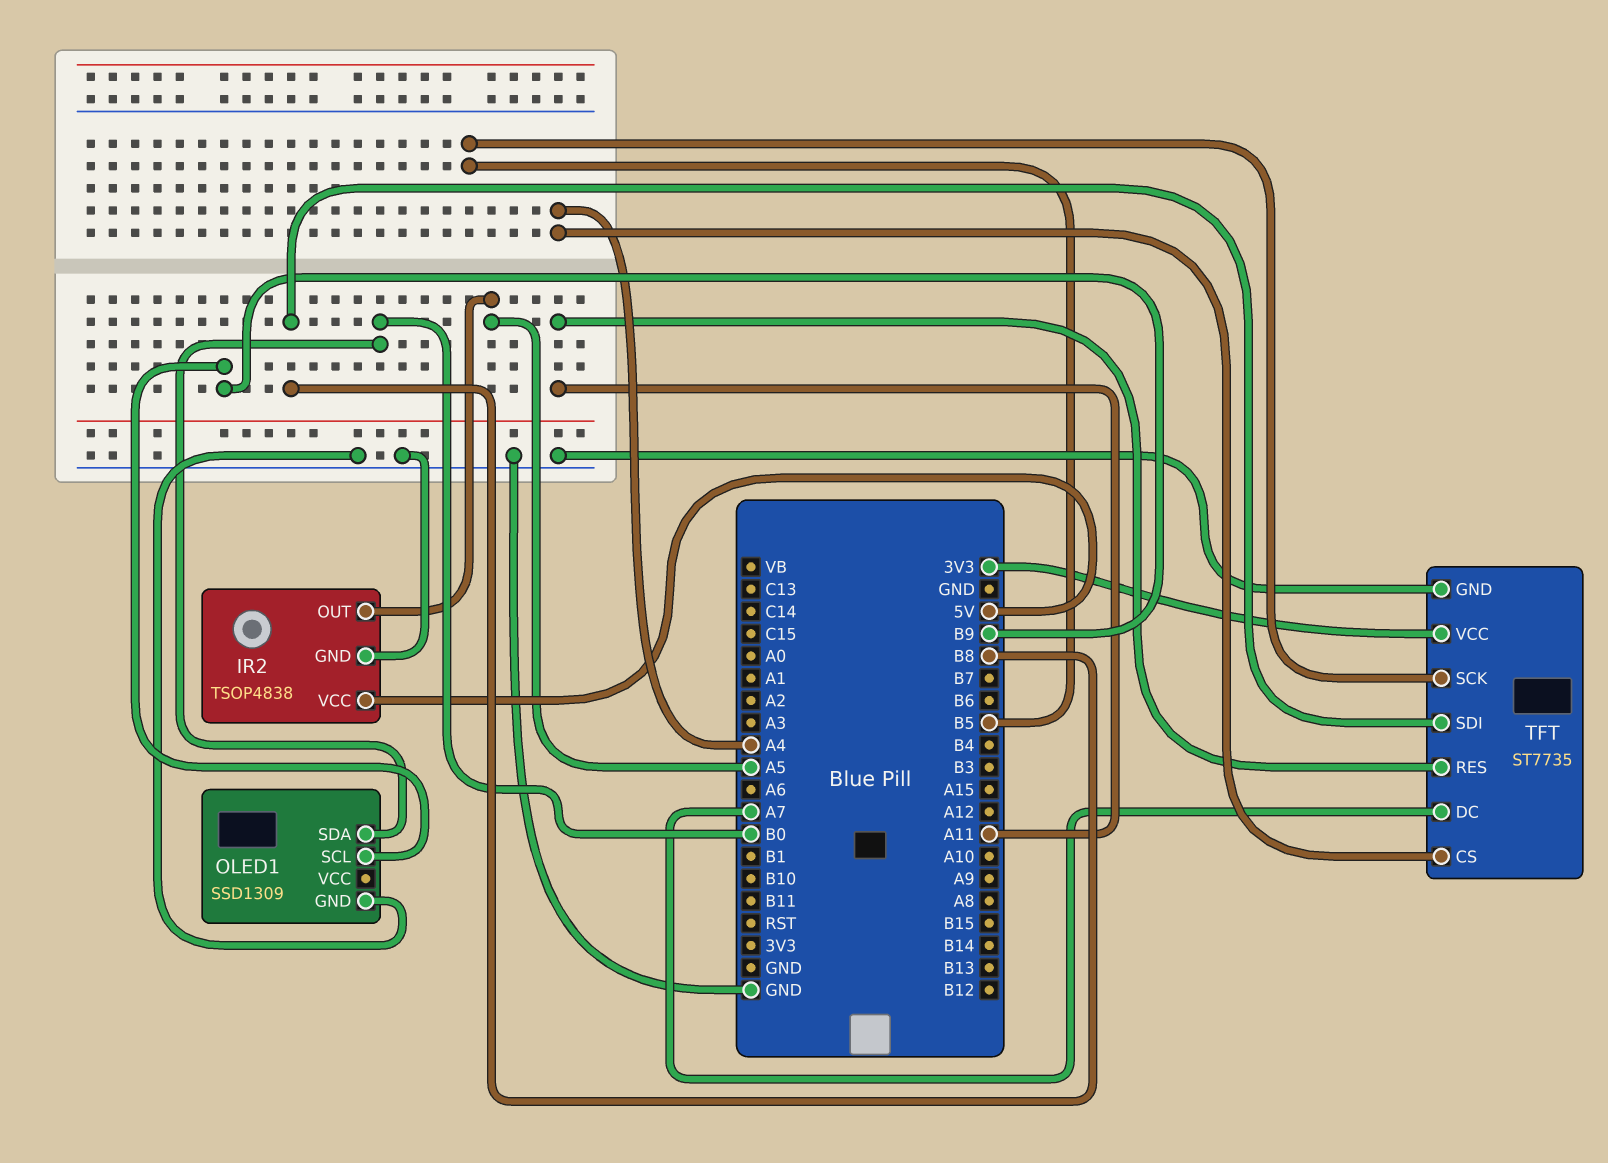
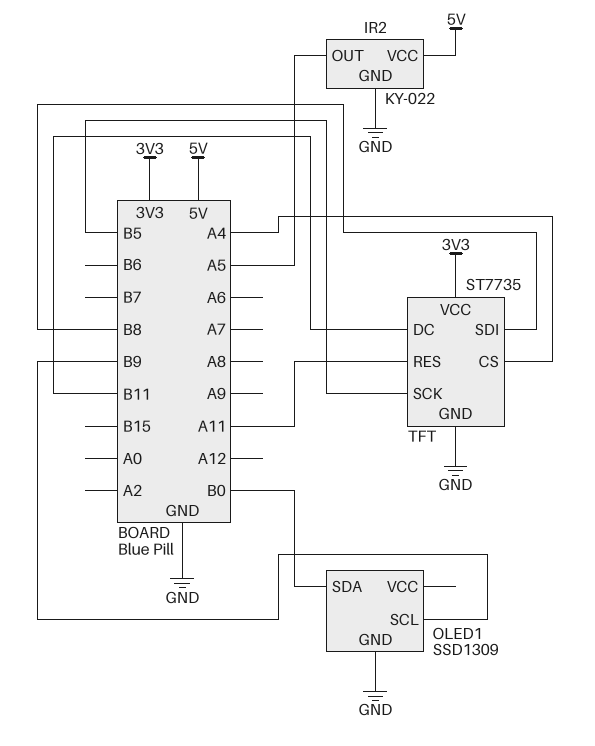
IR2: TSOP4838 -> KY-022
TFT pin DC: A7 -> B11

